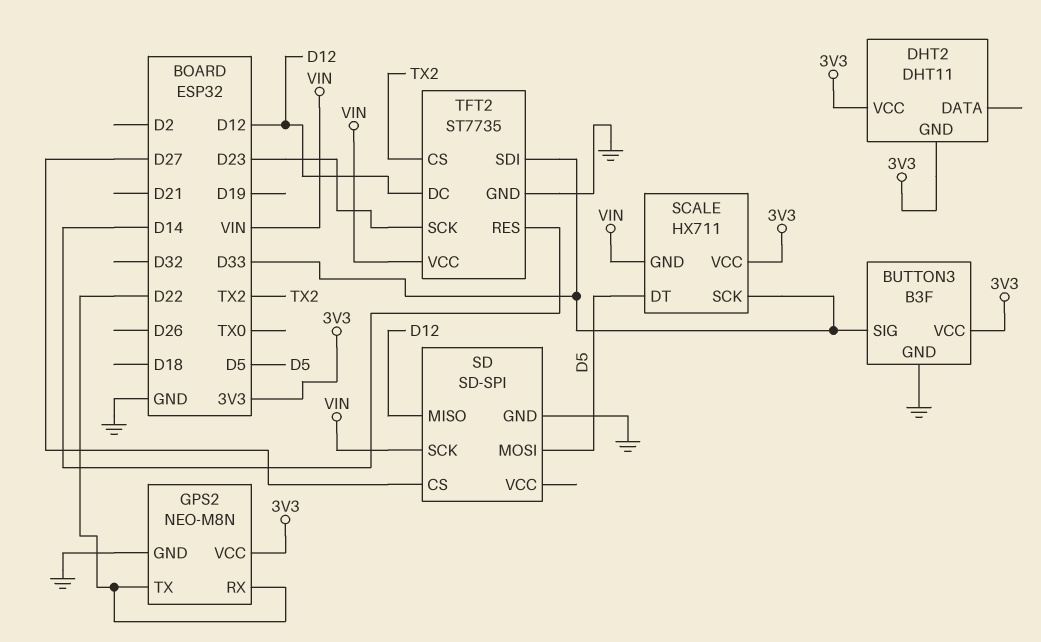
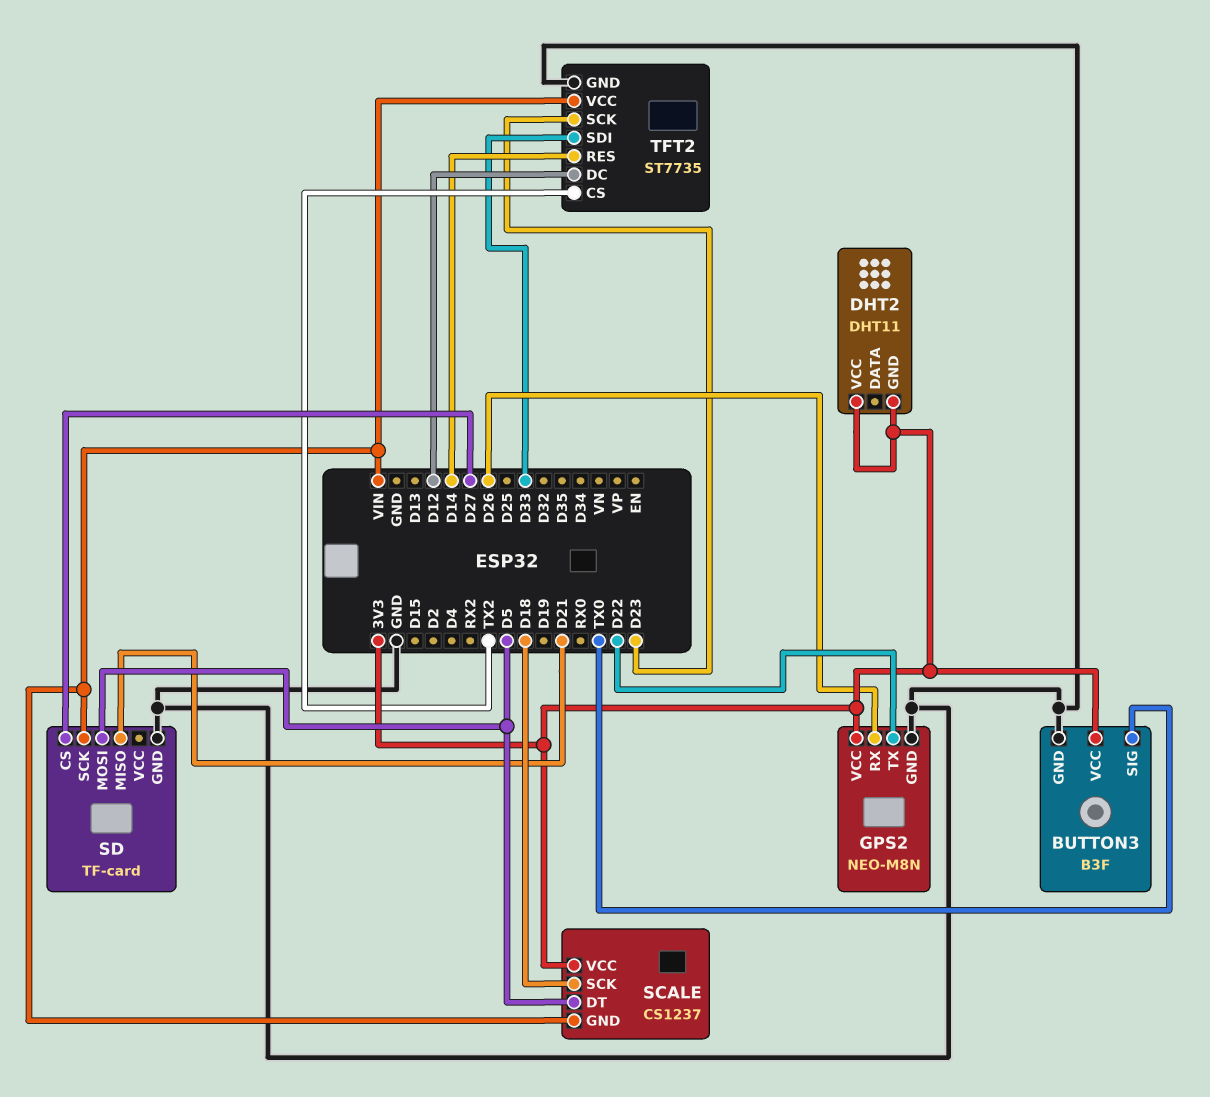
BUTTON3 pin SIG: D33 -> TX0
GPS2 pin RX: D22 -> D26
SCALE: HX711 -> CS1237
SCALE pin SCK: D33 -> D18
SD: SD-SPI -> TF-card
SD pin MISO: D12 -> D21

